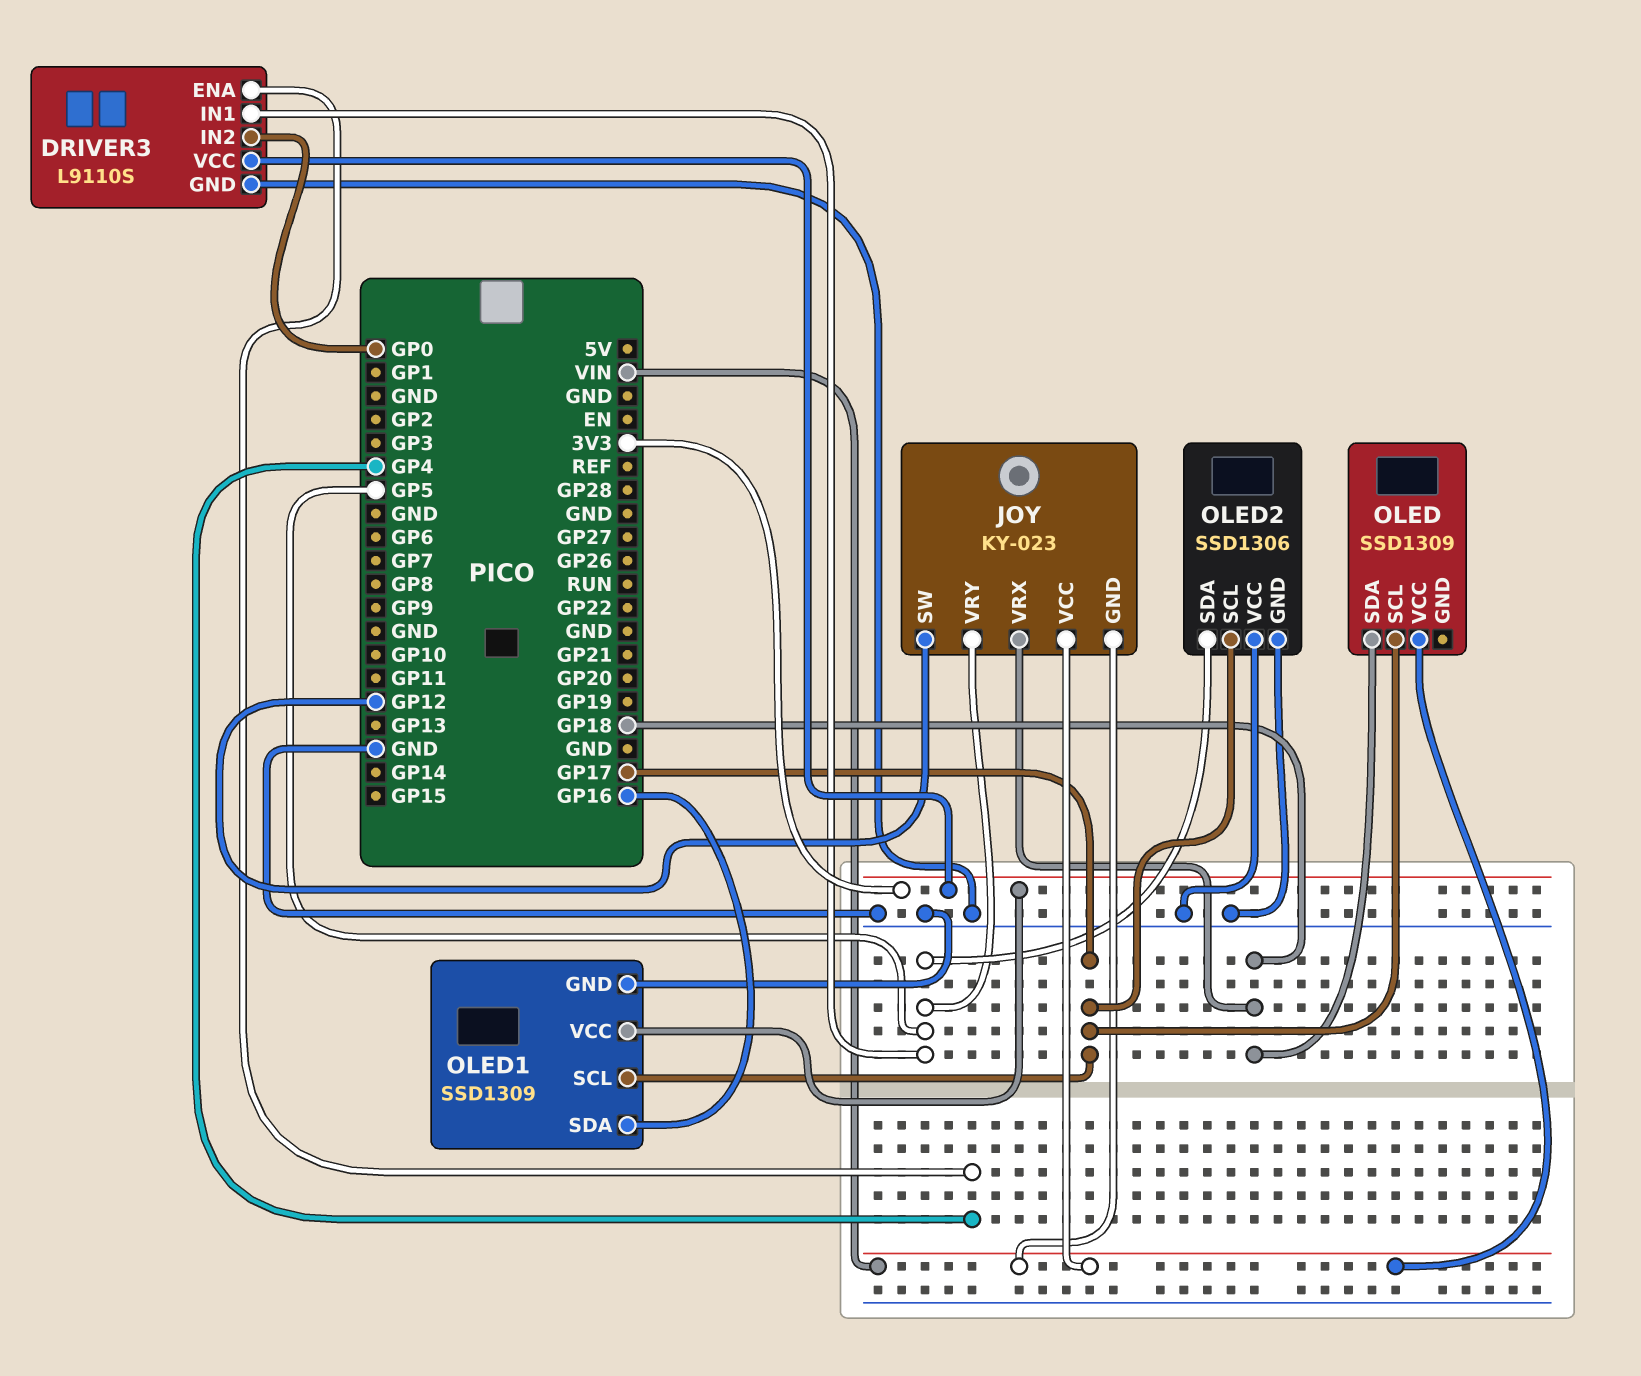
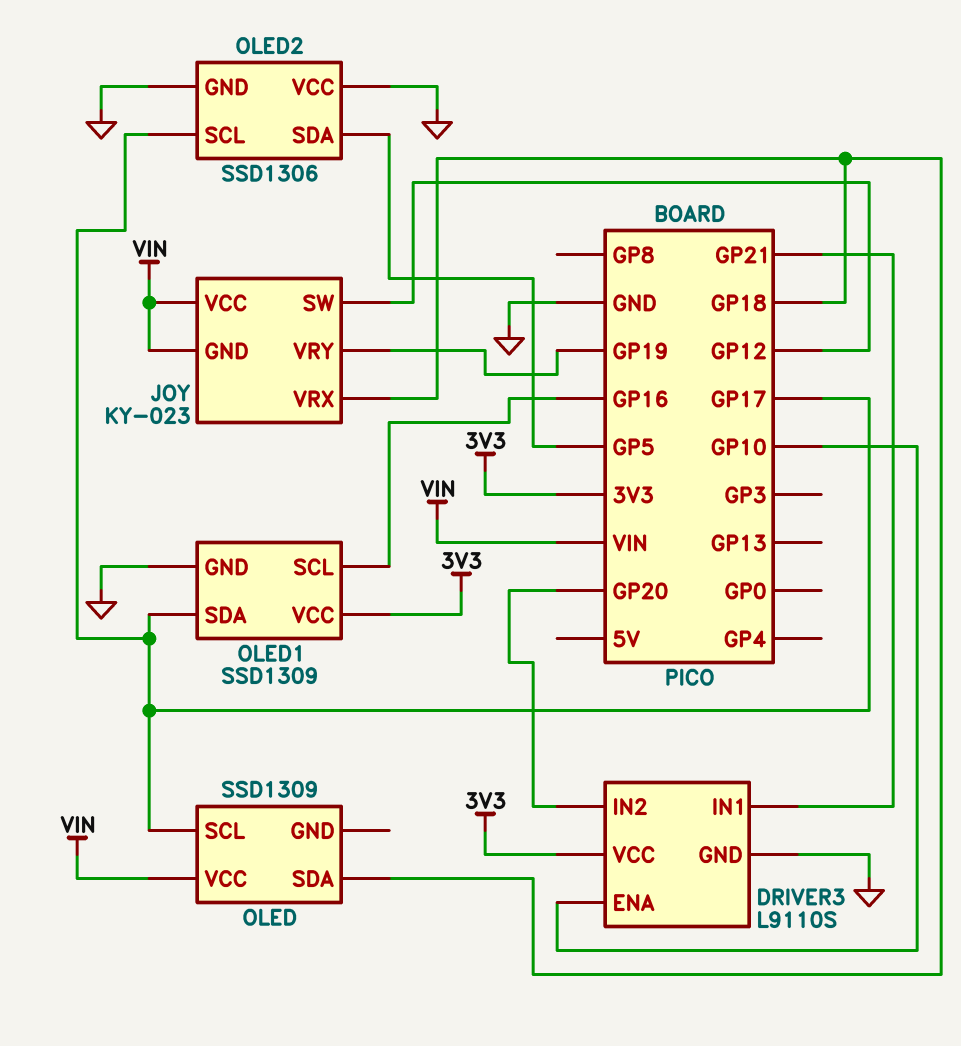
DRIVER3 pin ENA: GP4 -> GP10
DRIVER3 pin IN1: GP5 -> GP21
DRIVER3 pin IN2: GP0 -> GP20
JOY pin VRY: GP5 -> GP19
OLED1 pin SCL: GP17 -> GP16
OLED1 pin SDA: GP16 -> GP17

